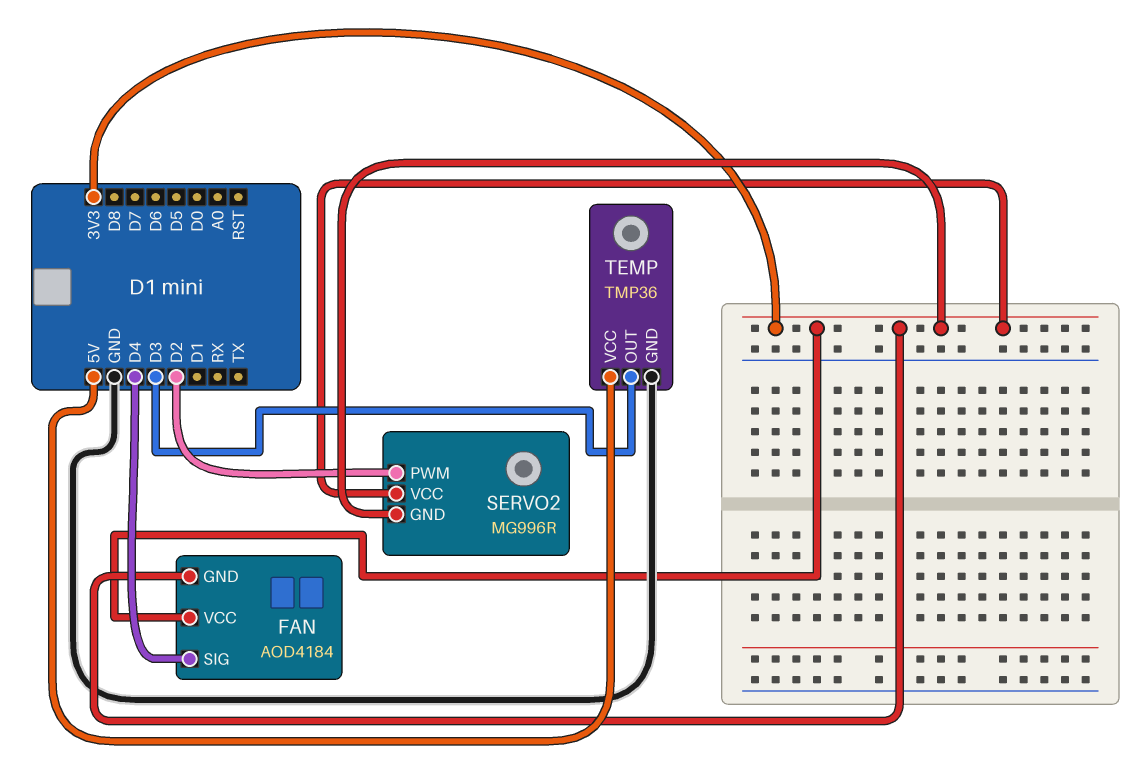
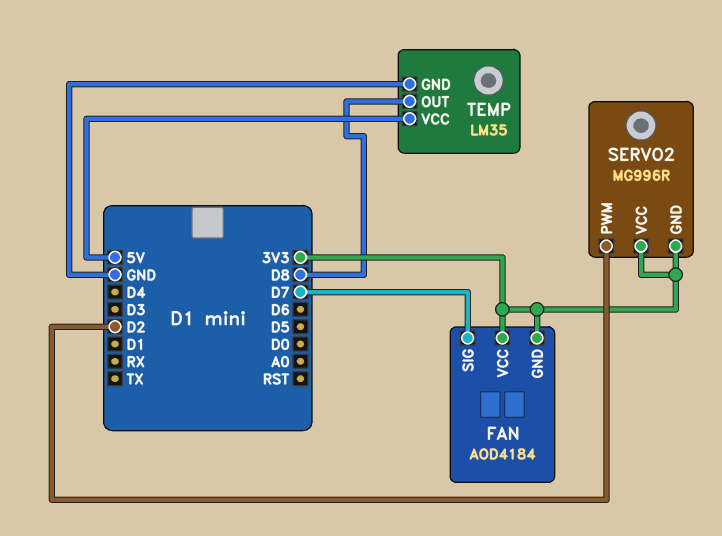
FAN pin SIG: D4 -> D7
TEMP: TMP36 -> LM35
TEMP pin OUT: D3 -> D8

